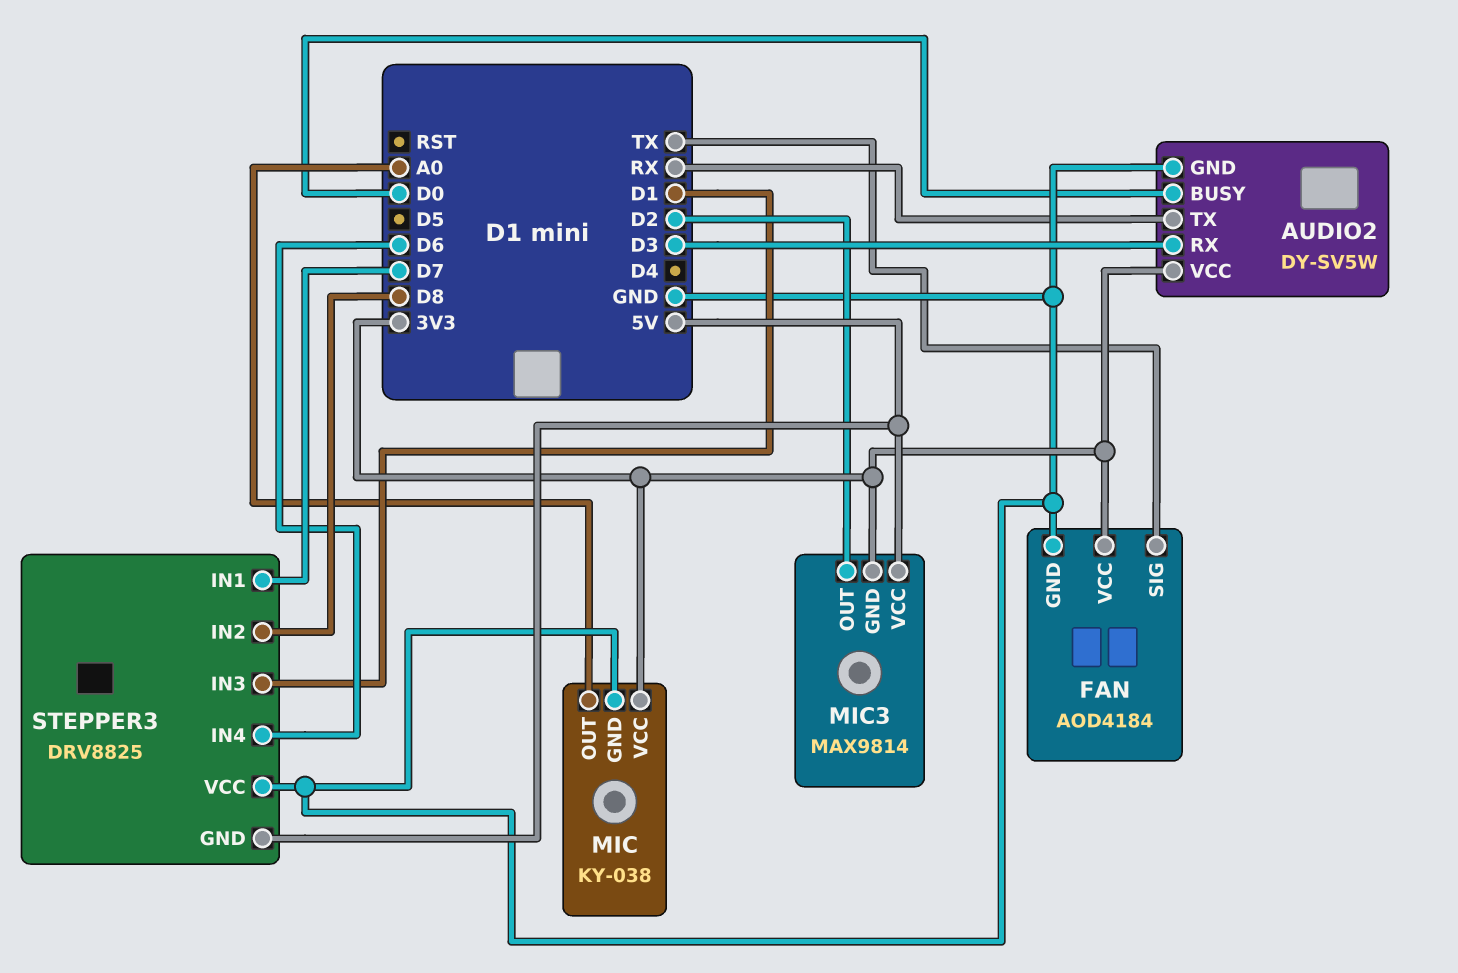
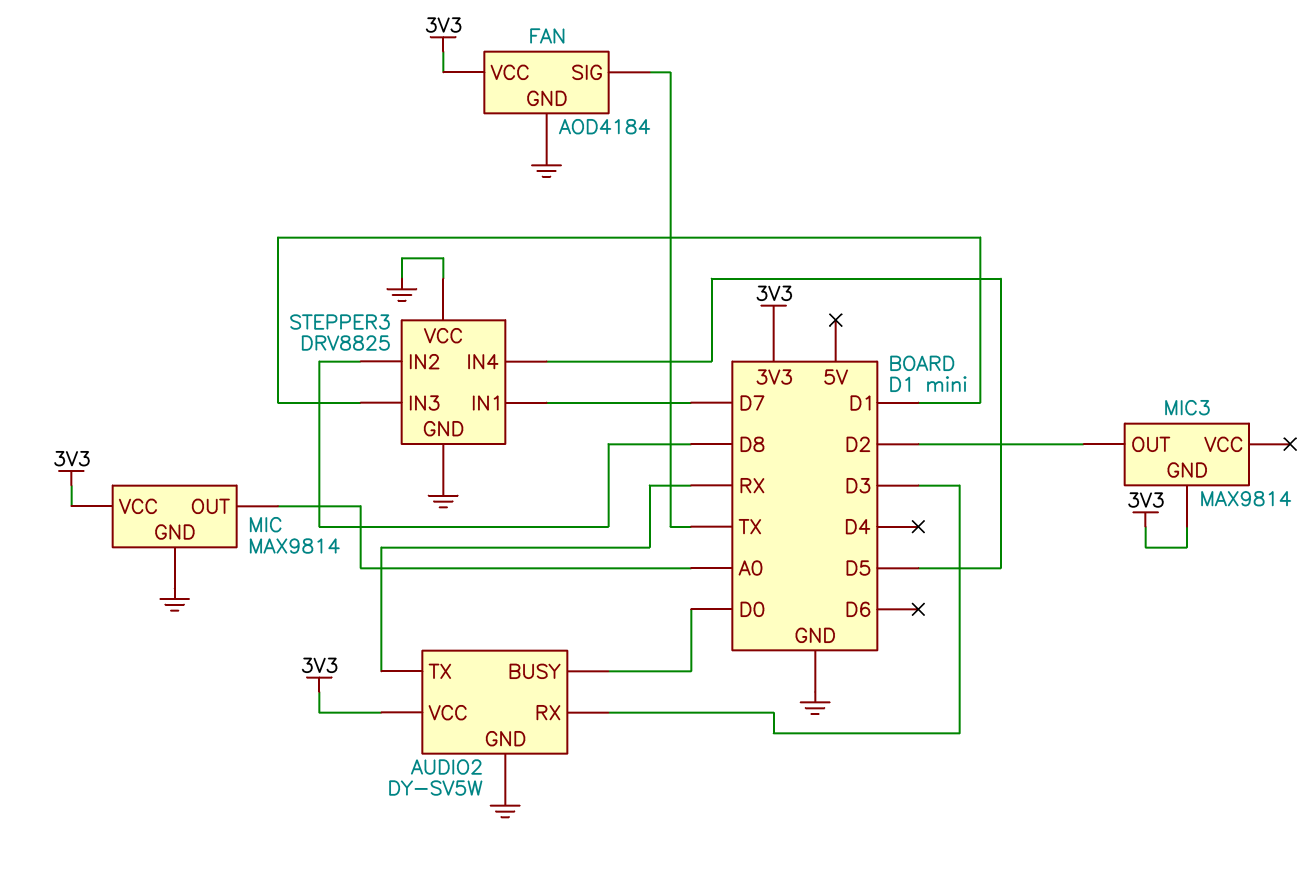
MIC: KY-038 -> MAX9814
MIC3 pin VCC: 5V -> none
STEPPER3 pin GND: 5V -> GND
STEPPER3 pin IN4: D6 -> D5

